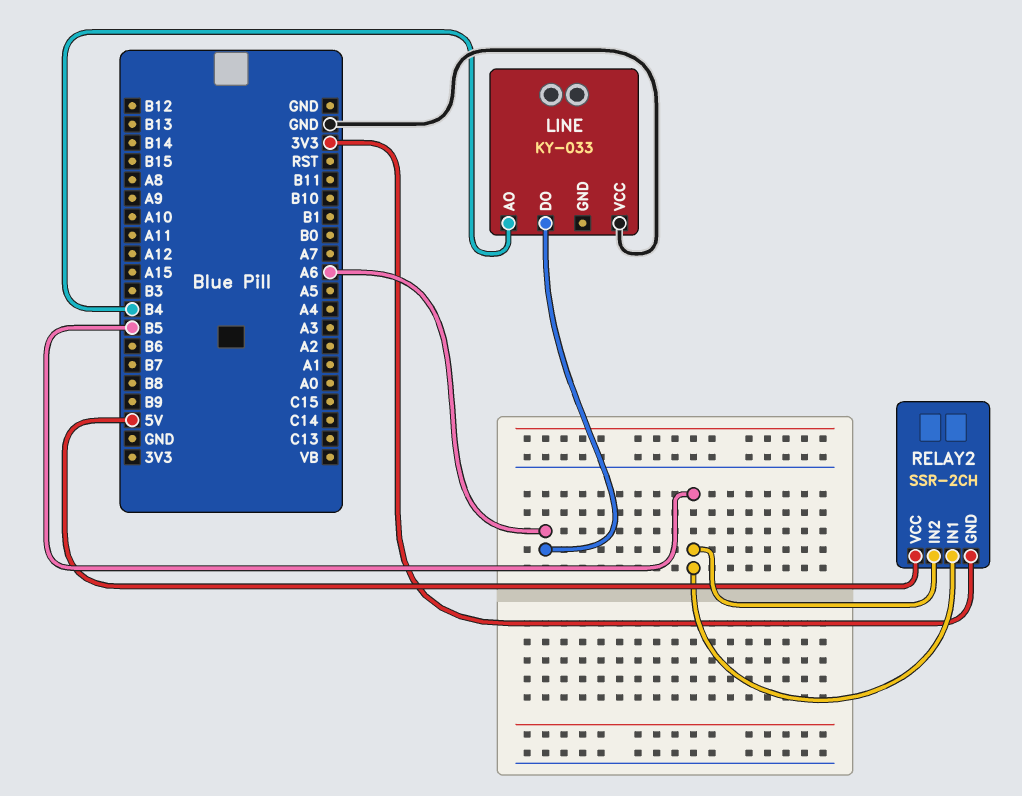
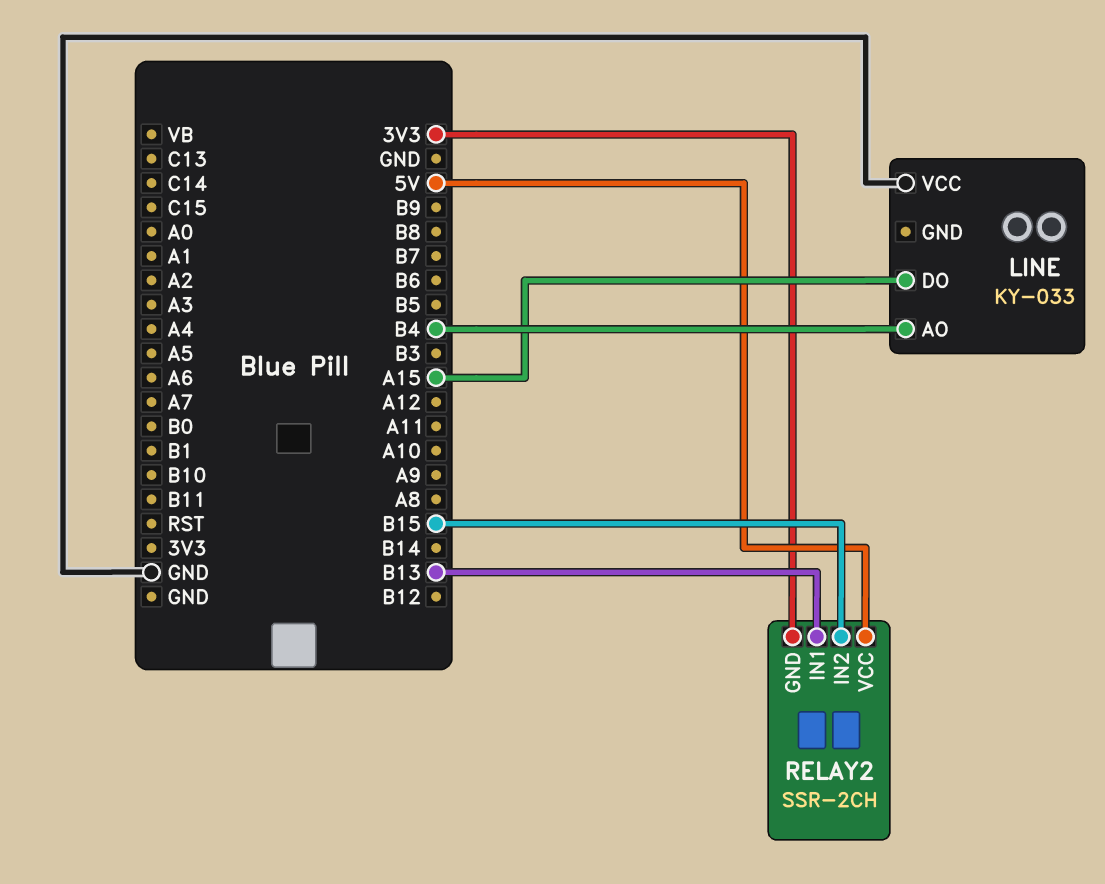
LINE pin DO: A6 -> A15
RELAY2 pin IN1: B5 -> B13
RELAY2 pin IN2: B5 -> B15

